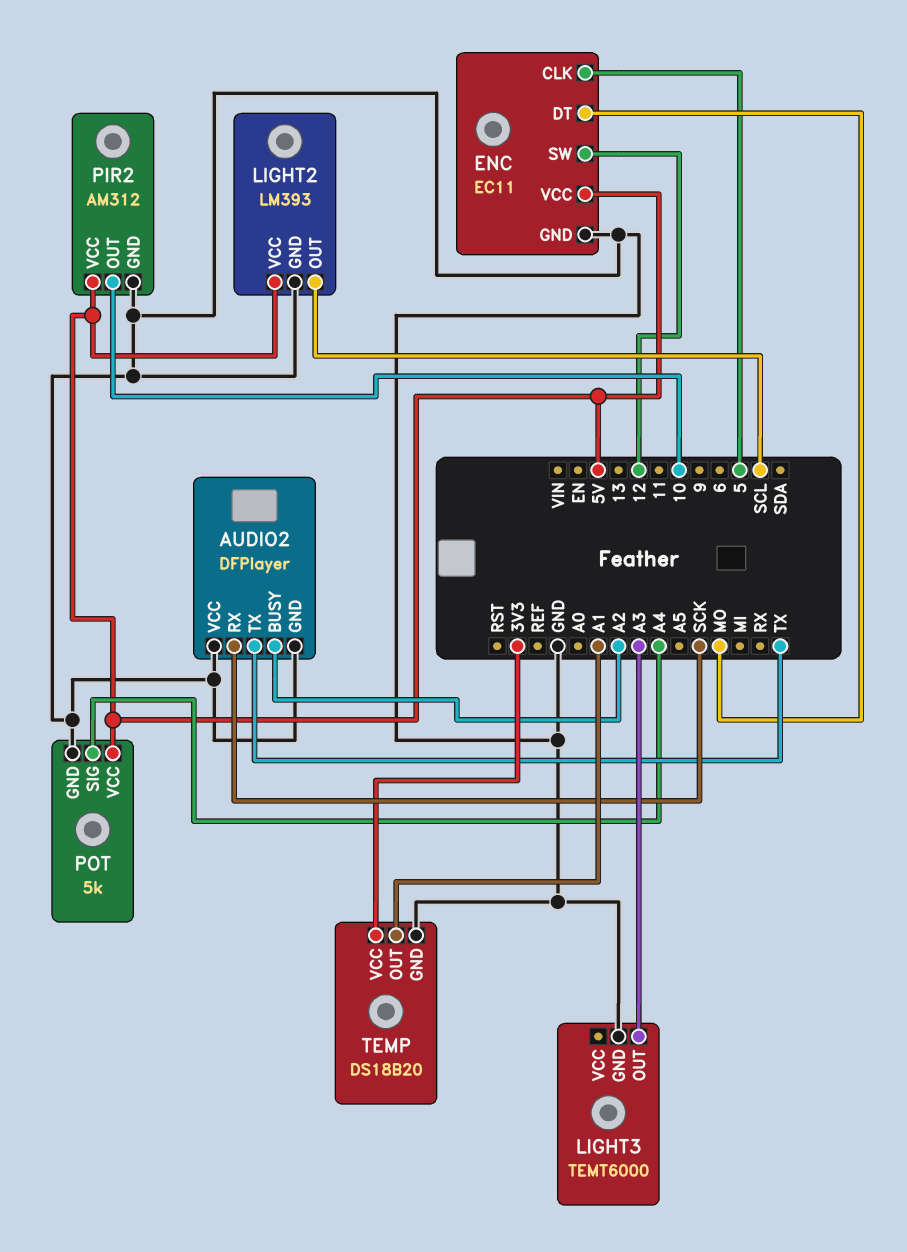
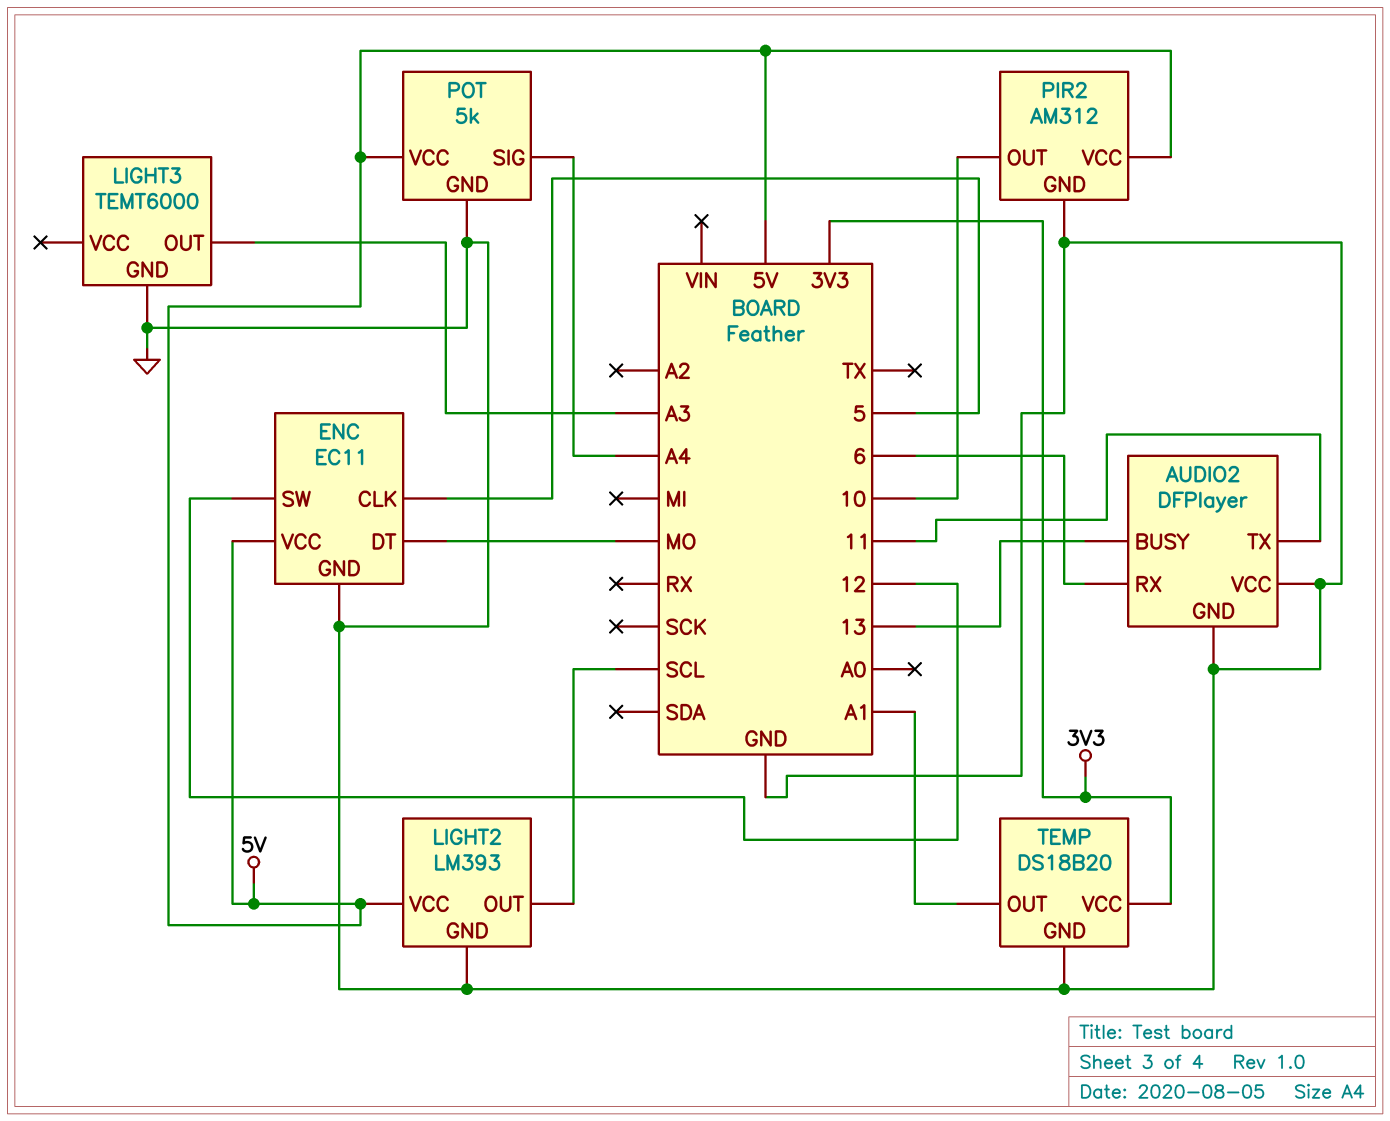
AUDIO2 pin BUSY: A2 -> 13
AUDIO2 pin RX: SCK -> 6
AUDIO2 pin TX: TX -> 11

